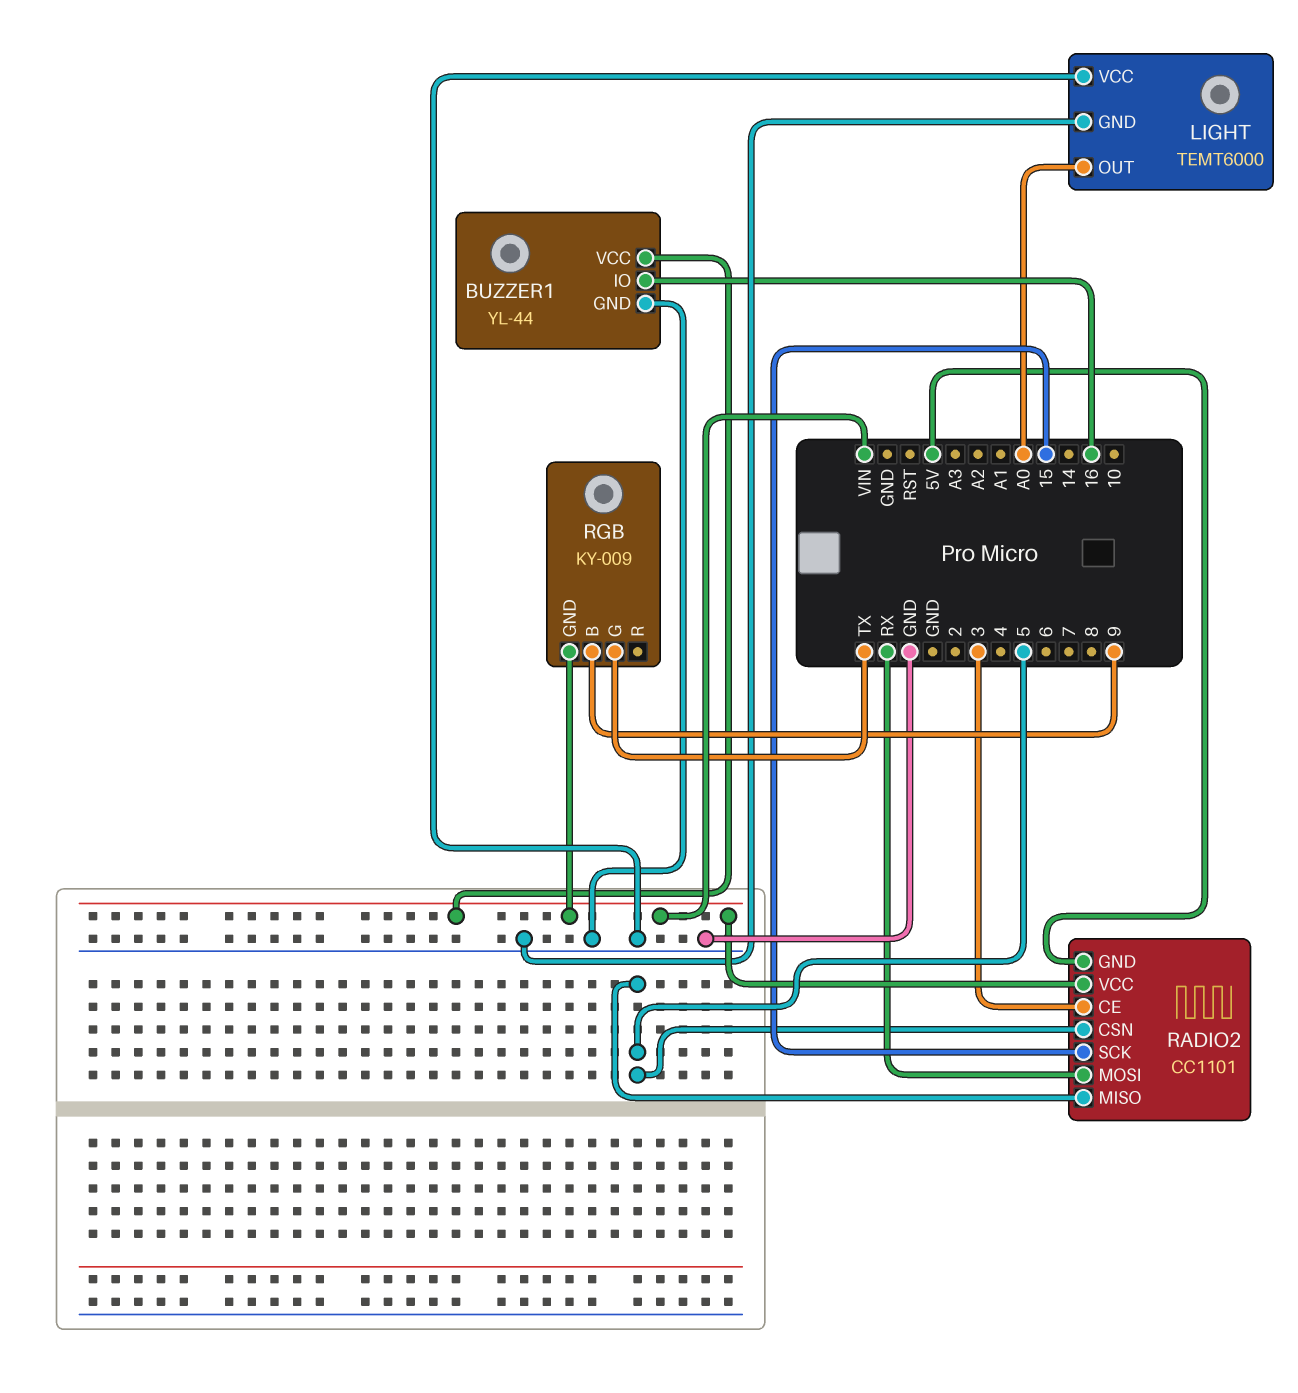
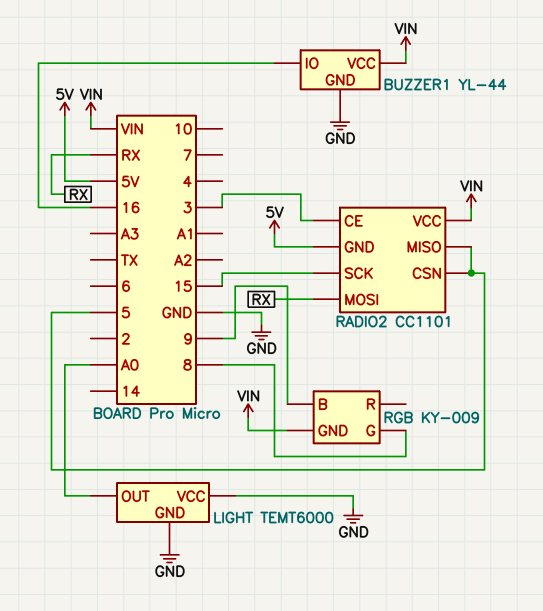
RGB pin G: TX -> 8

